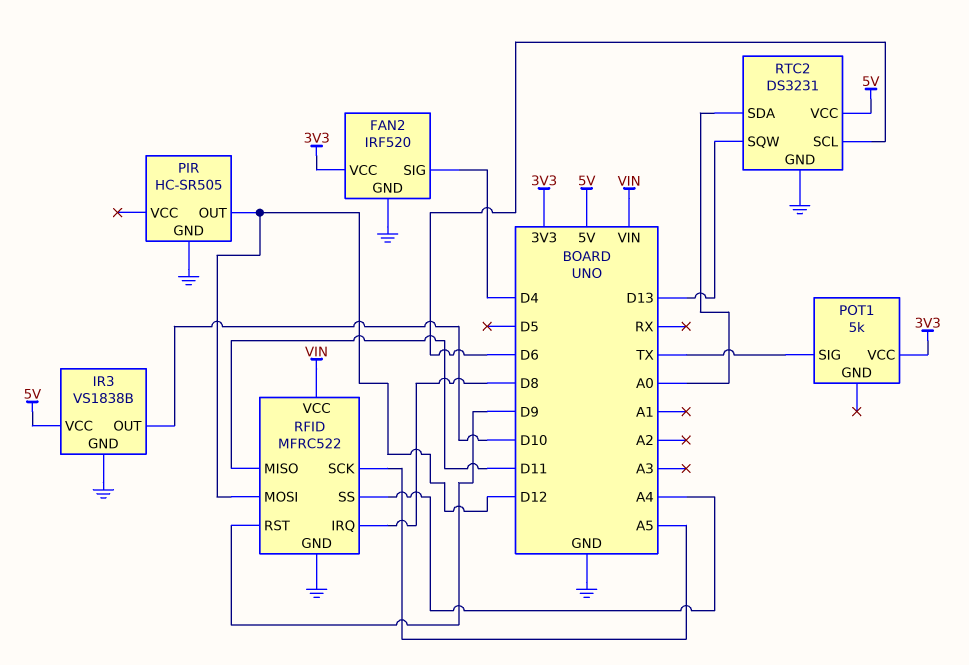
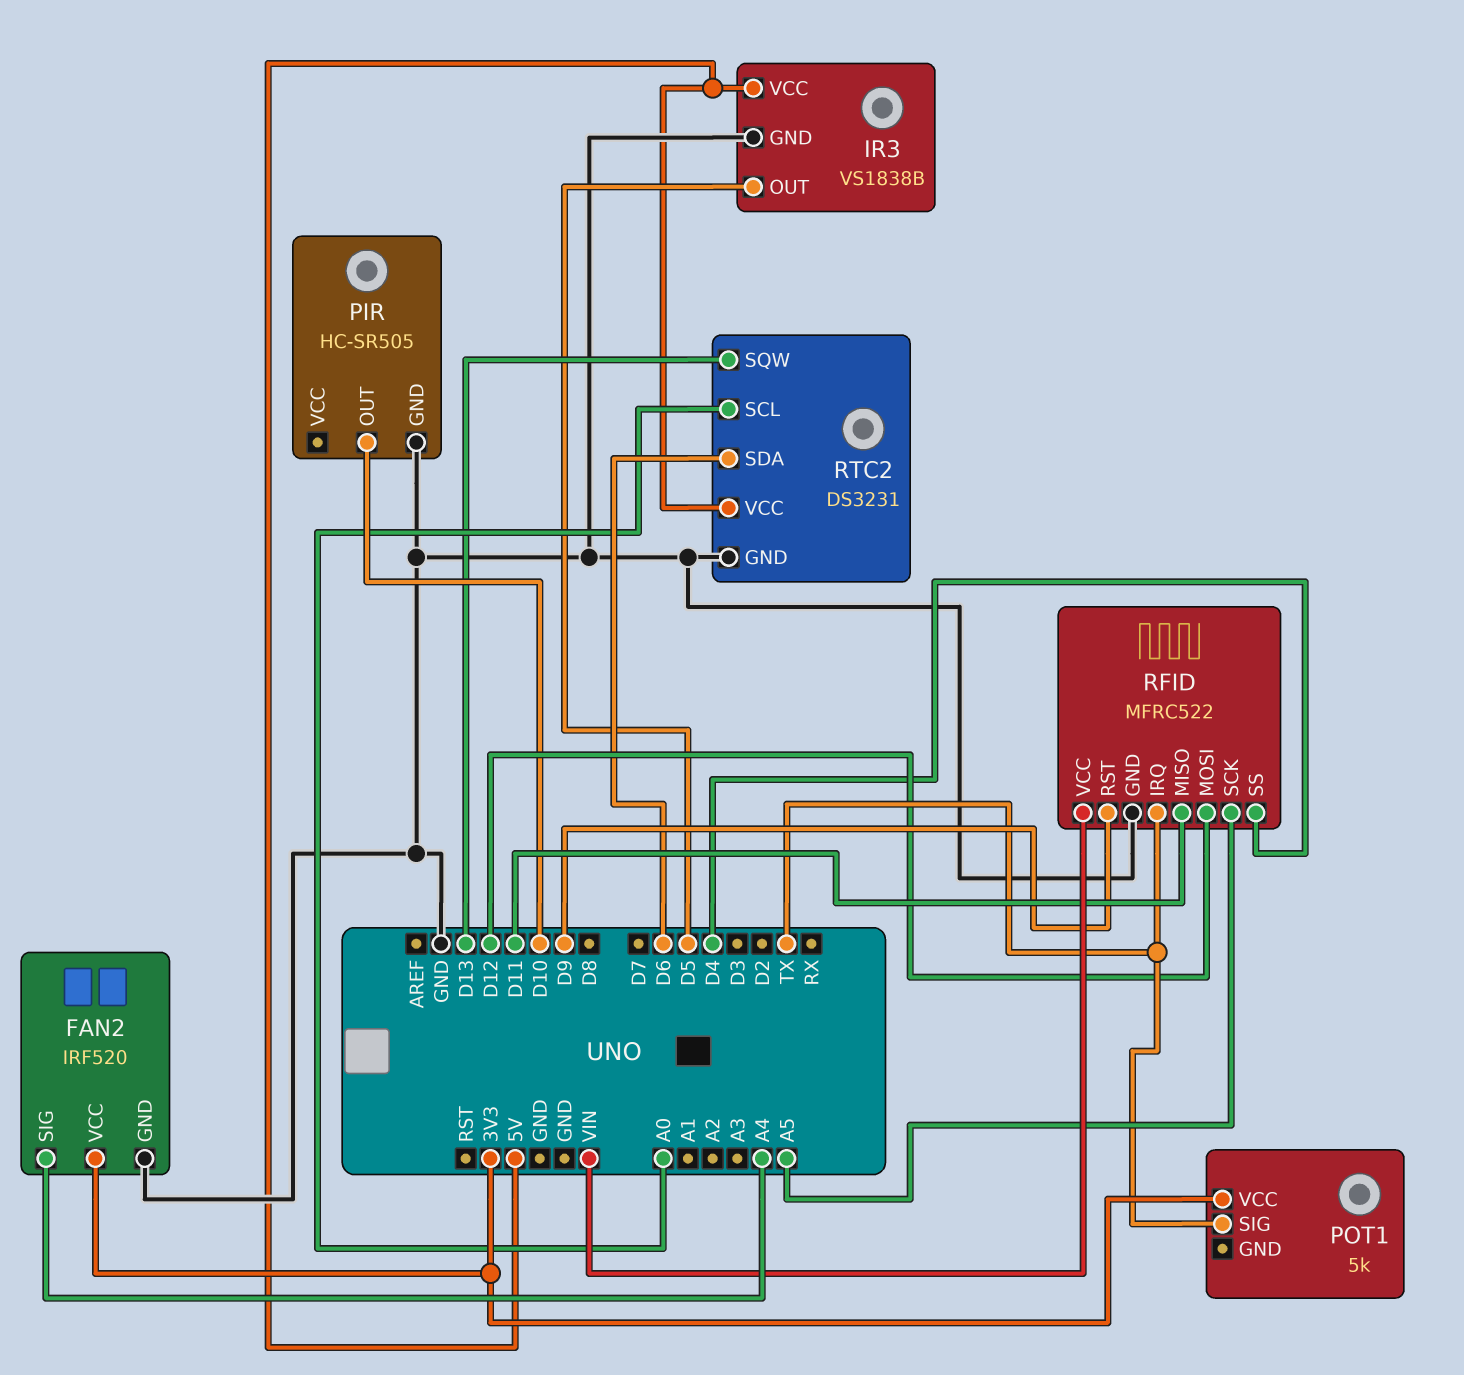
FAN2 pin SIG: D4 -> A4
IR3 pin OUT: D10 -> D5
PIR pin OUT: D12 -> D10
RFID pin IRQ: D8 -> TX
RFID pin SS: A4 -> D4
RTC2 pin SCL: D6 -> A0
RTC2 pin SDA: A0 -> D6

